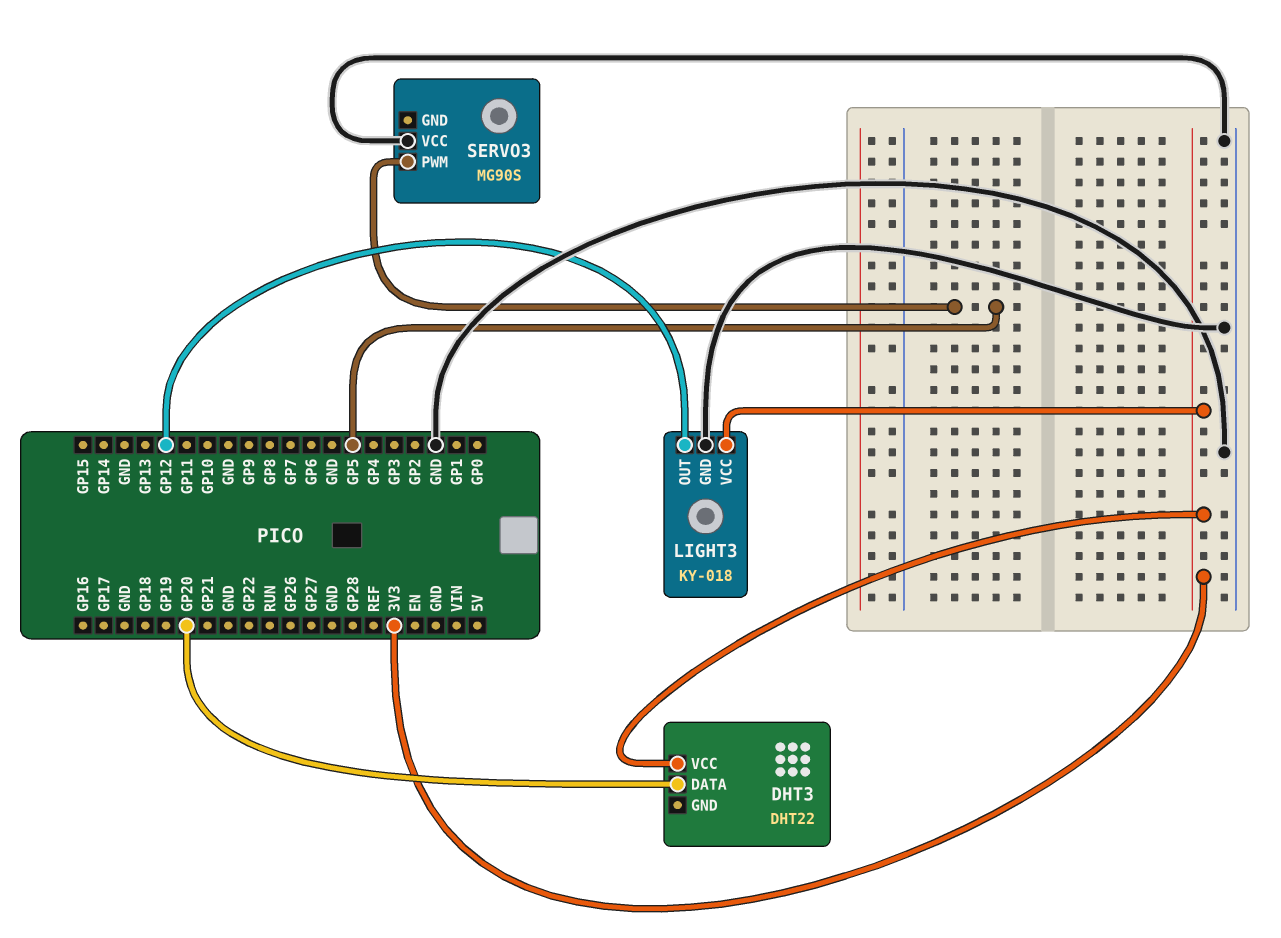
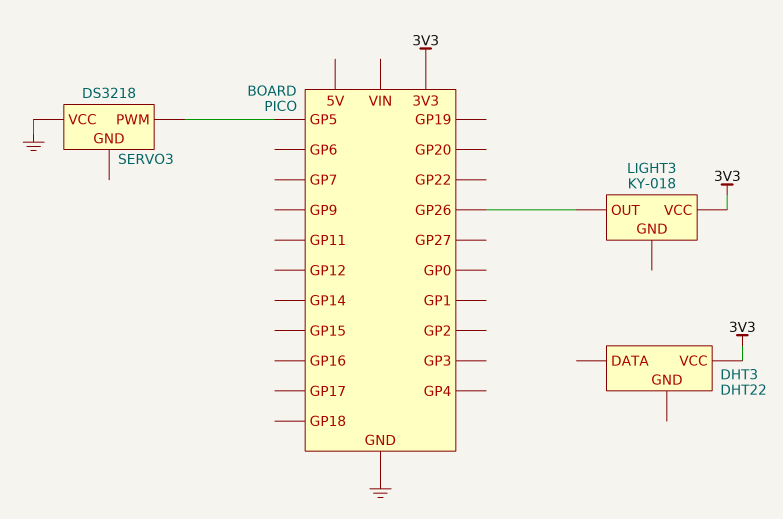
DHT3 pin DATA: GP20 -> none
LIGHT3 pin GND: GND -> none
LIGHT3 pin OUT: GP12 -> GP26
SERVO3: MG90S -> DS3218

